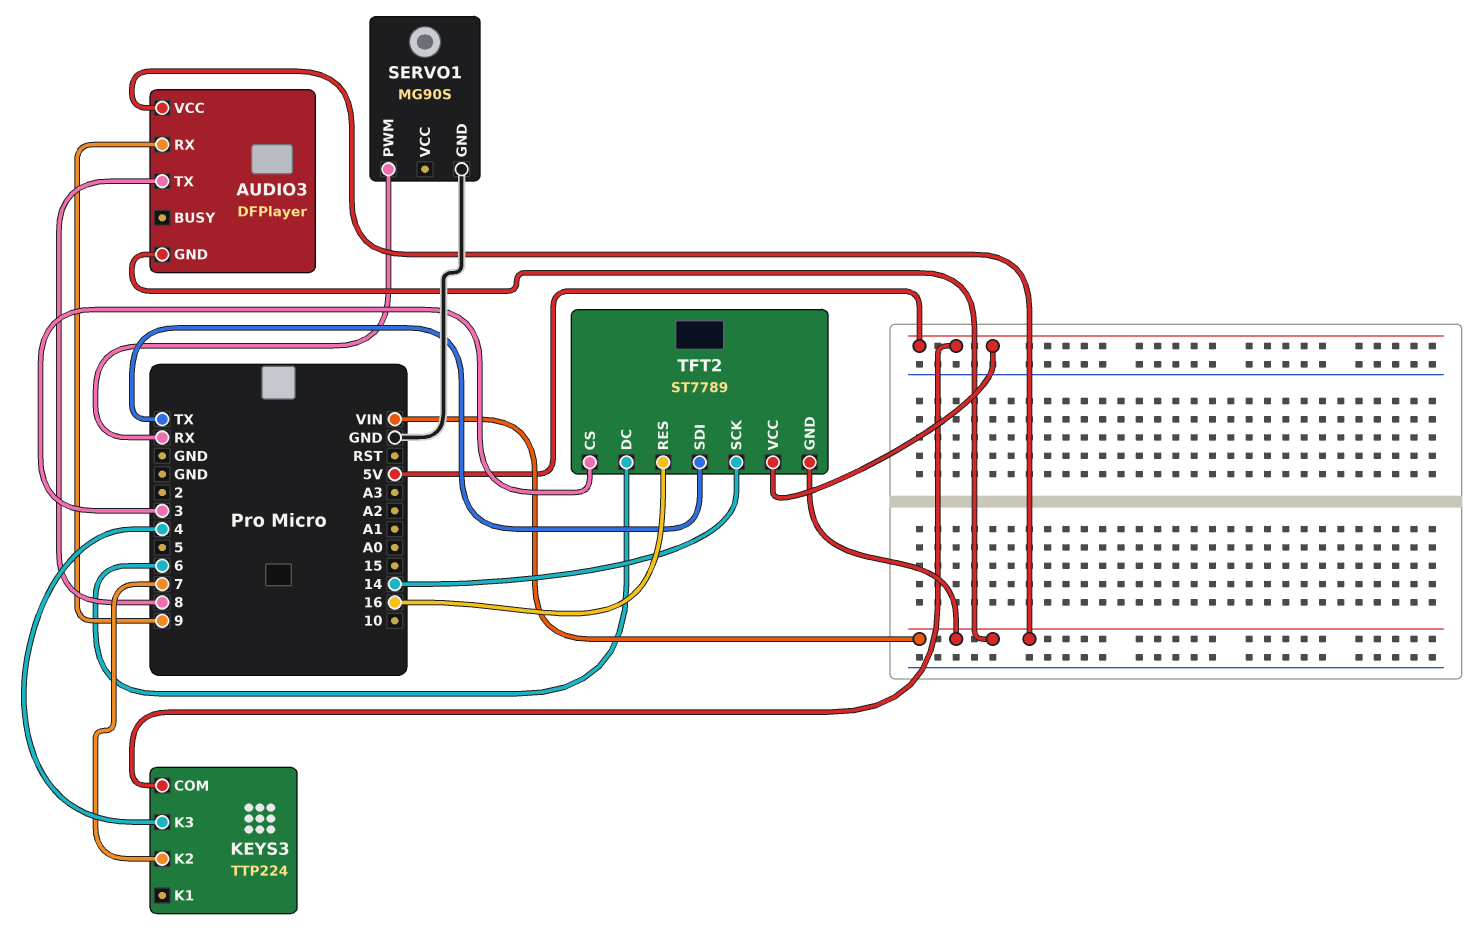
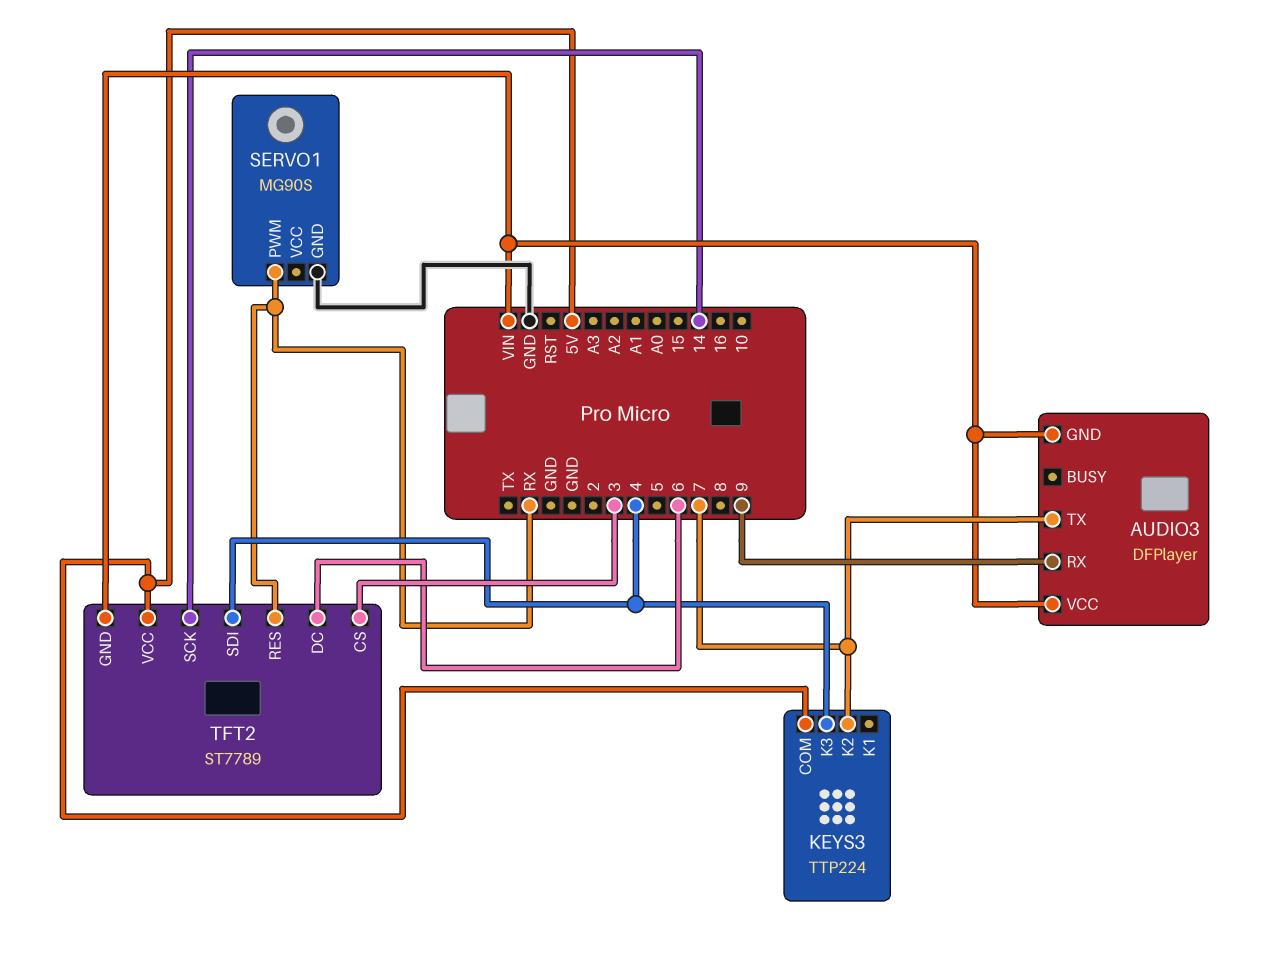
AUDIO3 pin TX: 8 -> 7
TFT2 pin RES: 16 -> RX
TFT2 pin SDI: TX -> 4

